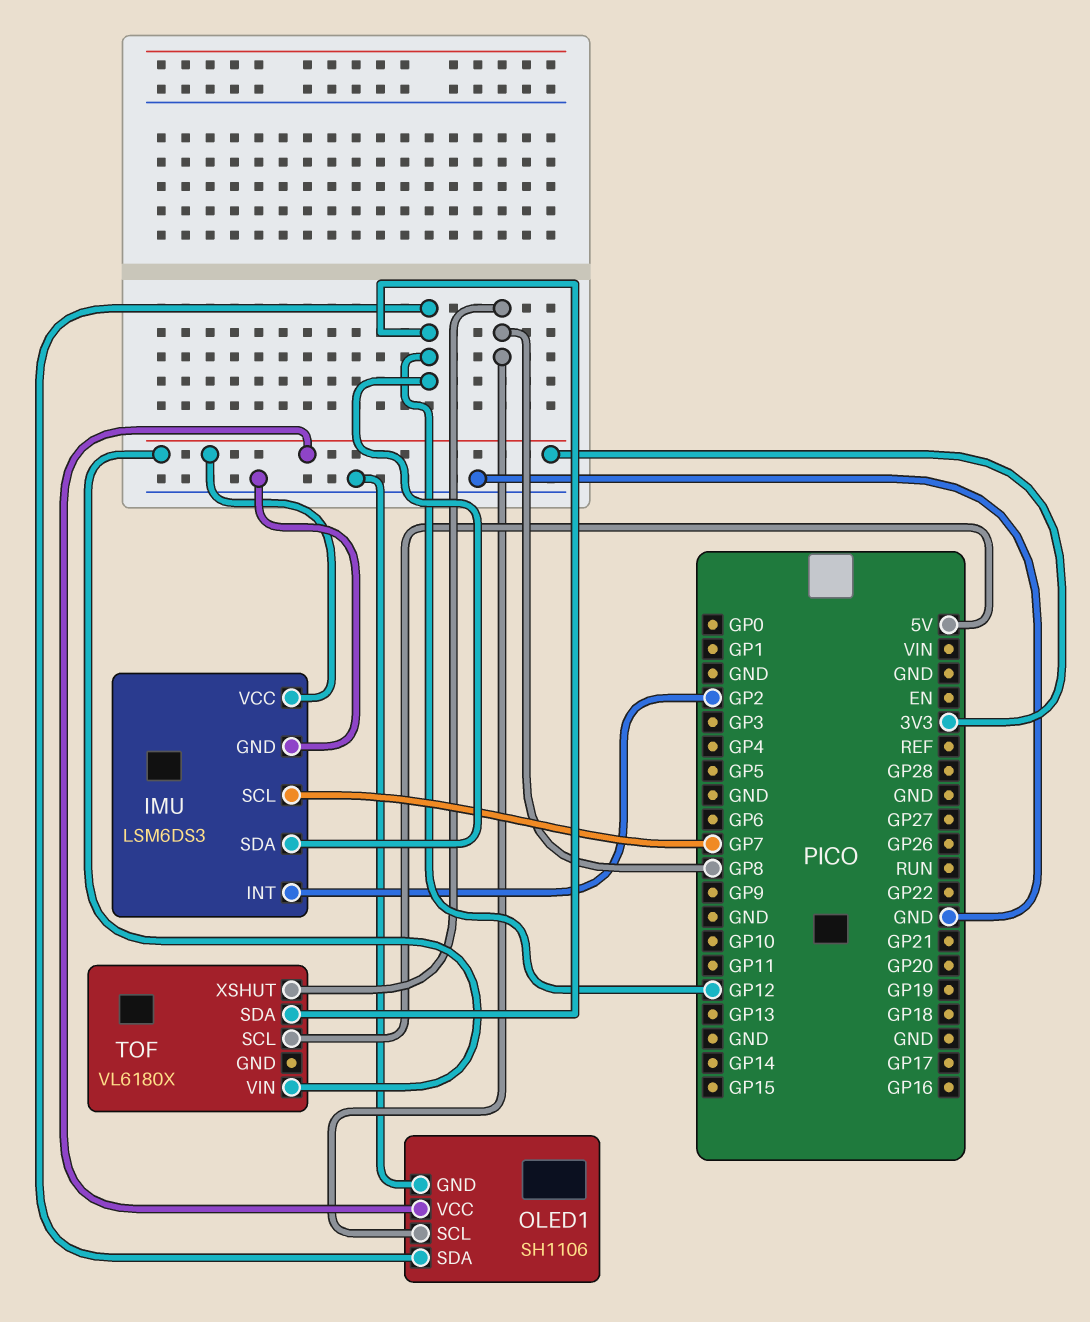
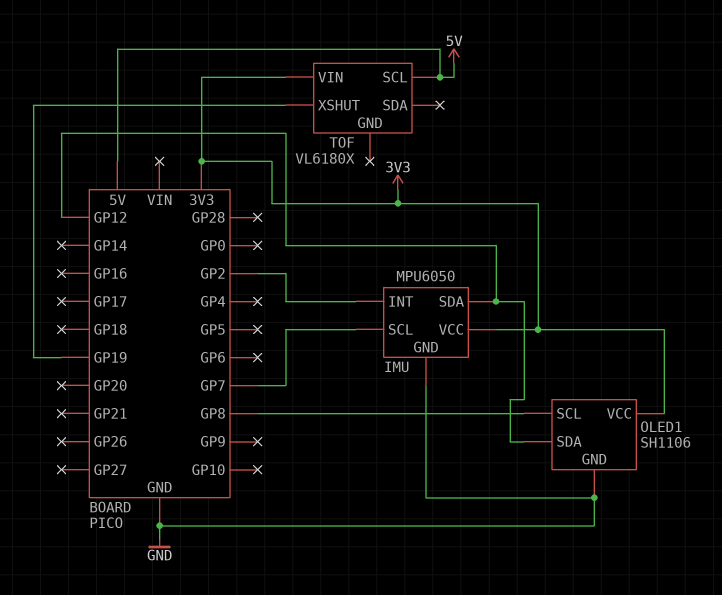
IMU: LSM6DS3 -> MPU6050
TOF pin SDA: GP12 -> none
TOF pin XSHUT: GP8 -> GP19

